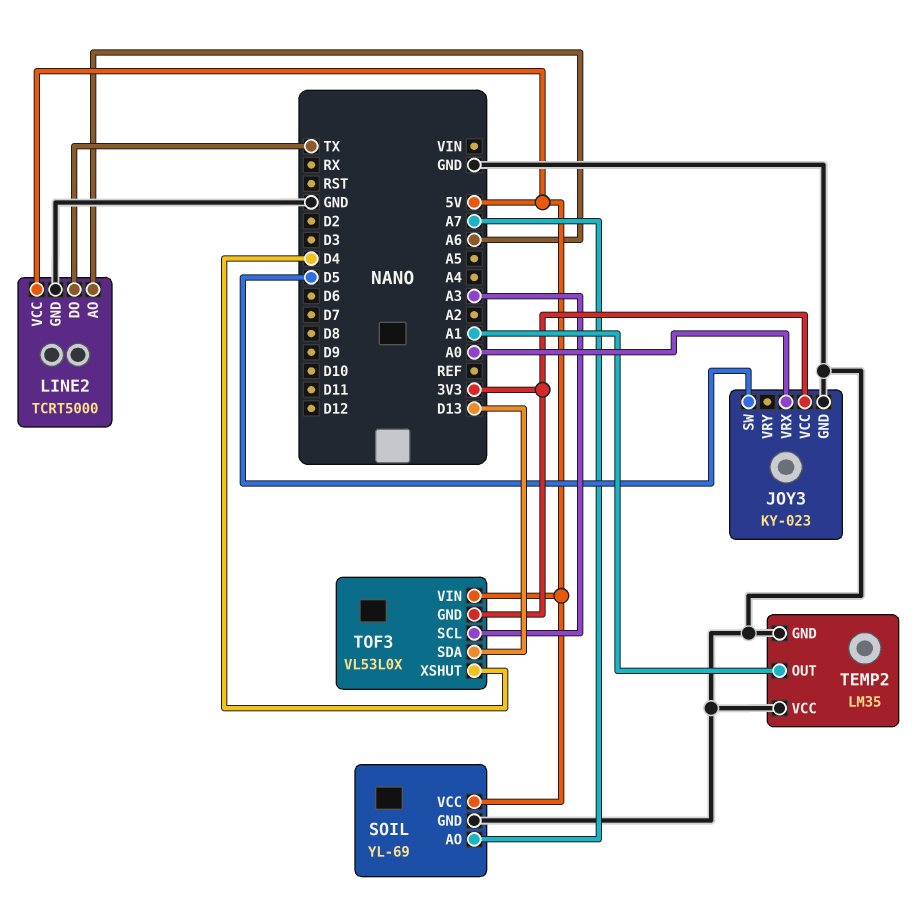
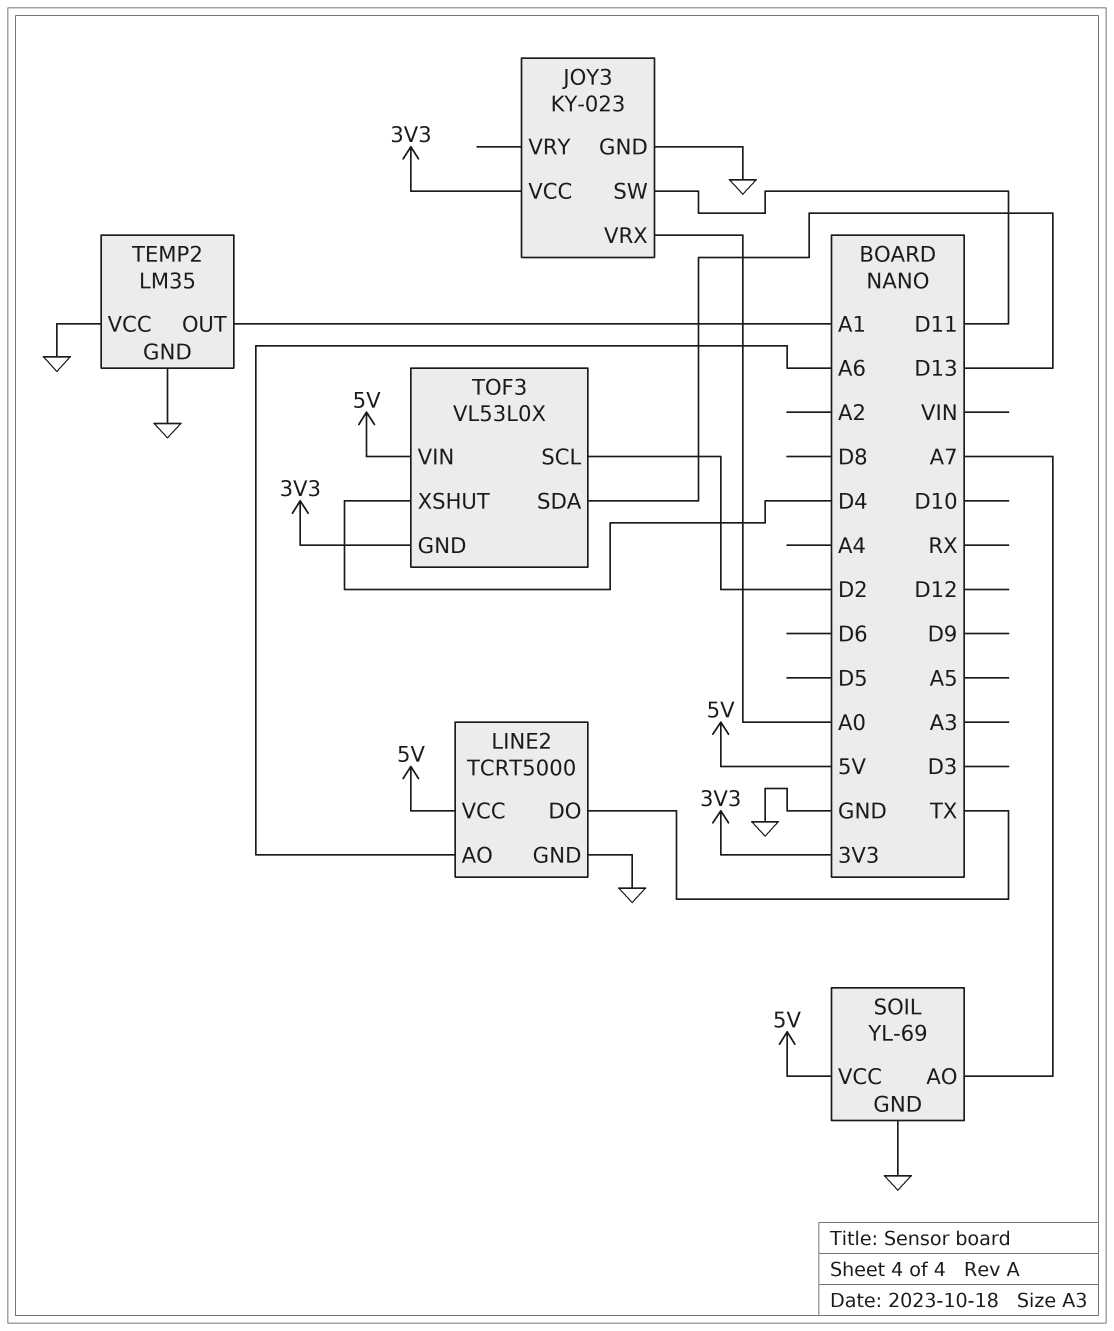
JOY3 pin SW: D5 -> D11
TOF3 pin SCL: A3 -> D2

